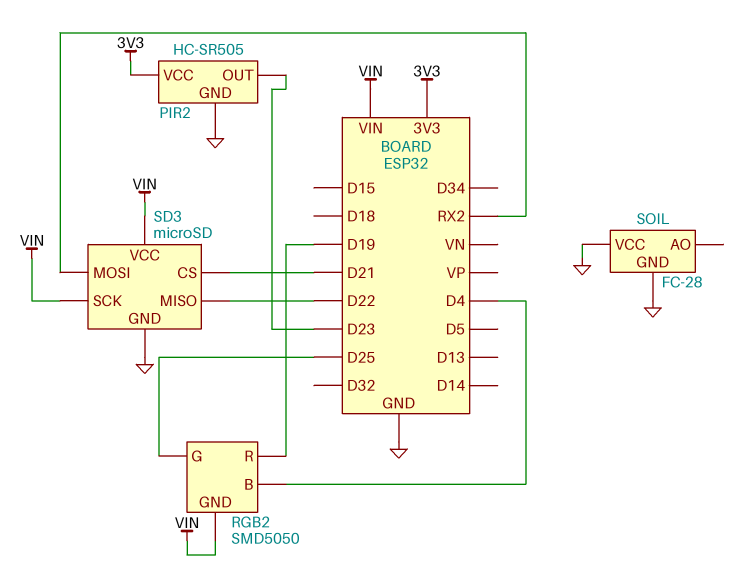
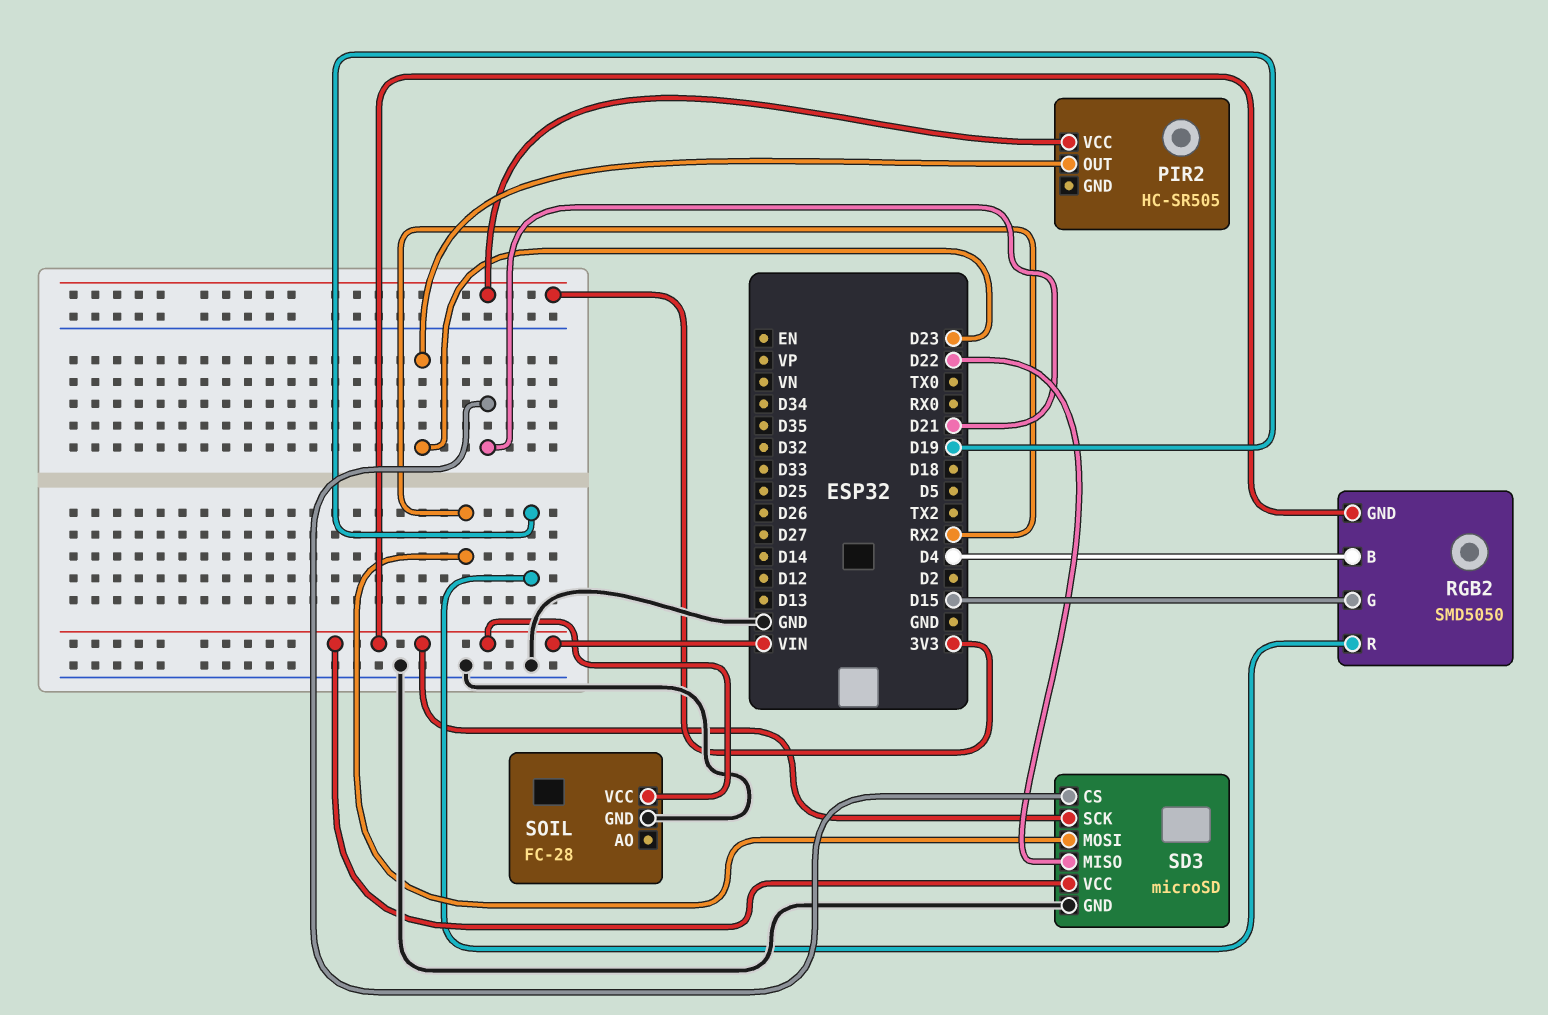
PIR2 pin GND: GND -> none
RGB2 pin G: D25 -> D15
SOIL pin VCC: GND -> VIN

